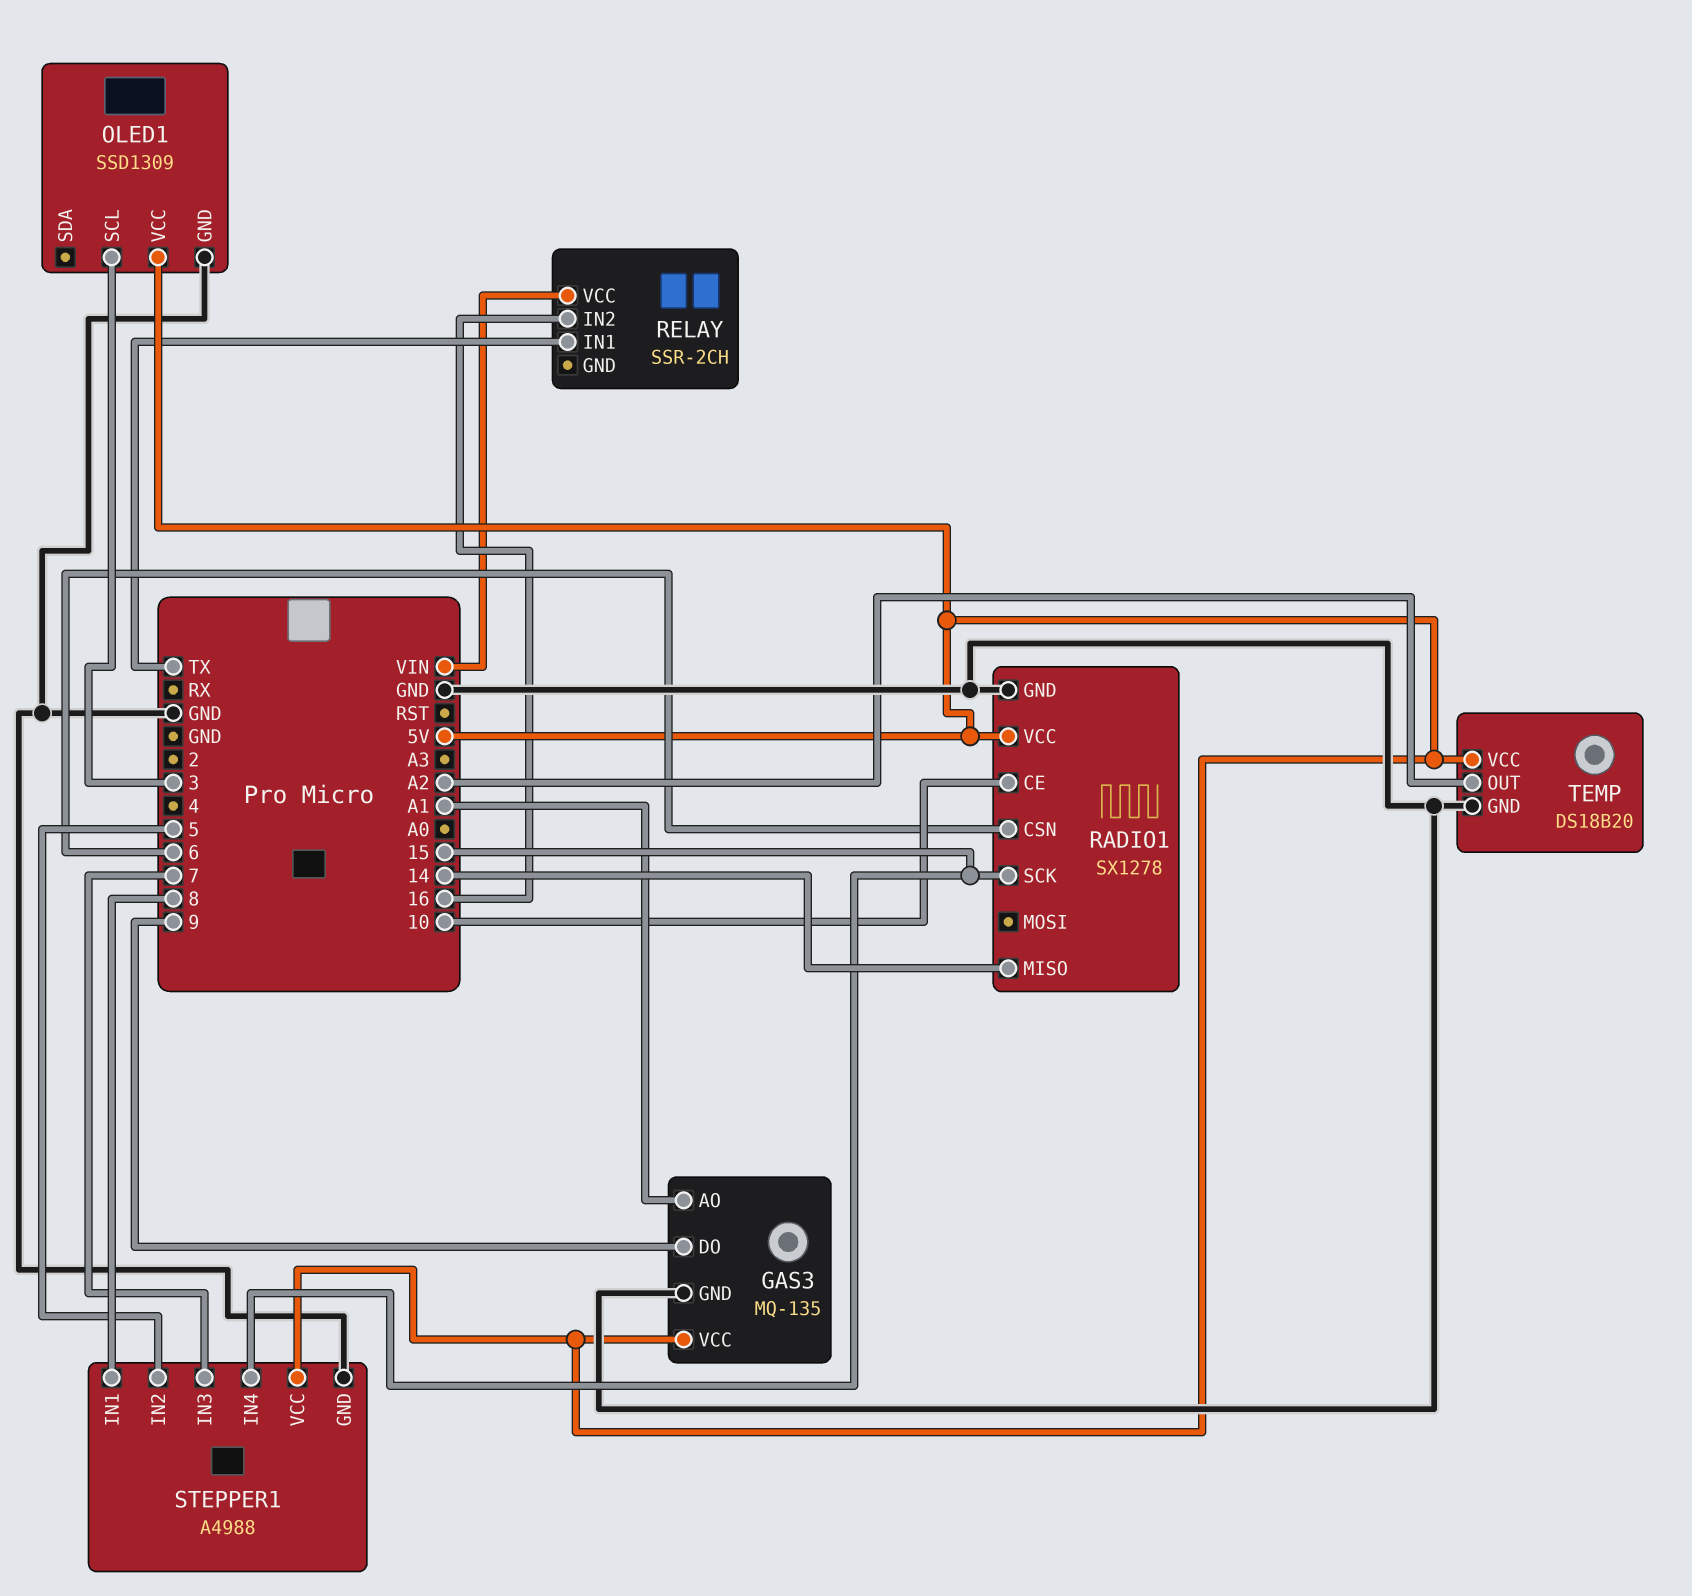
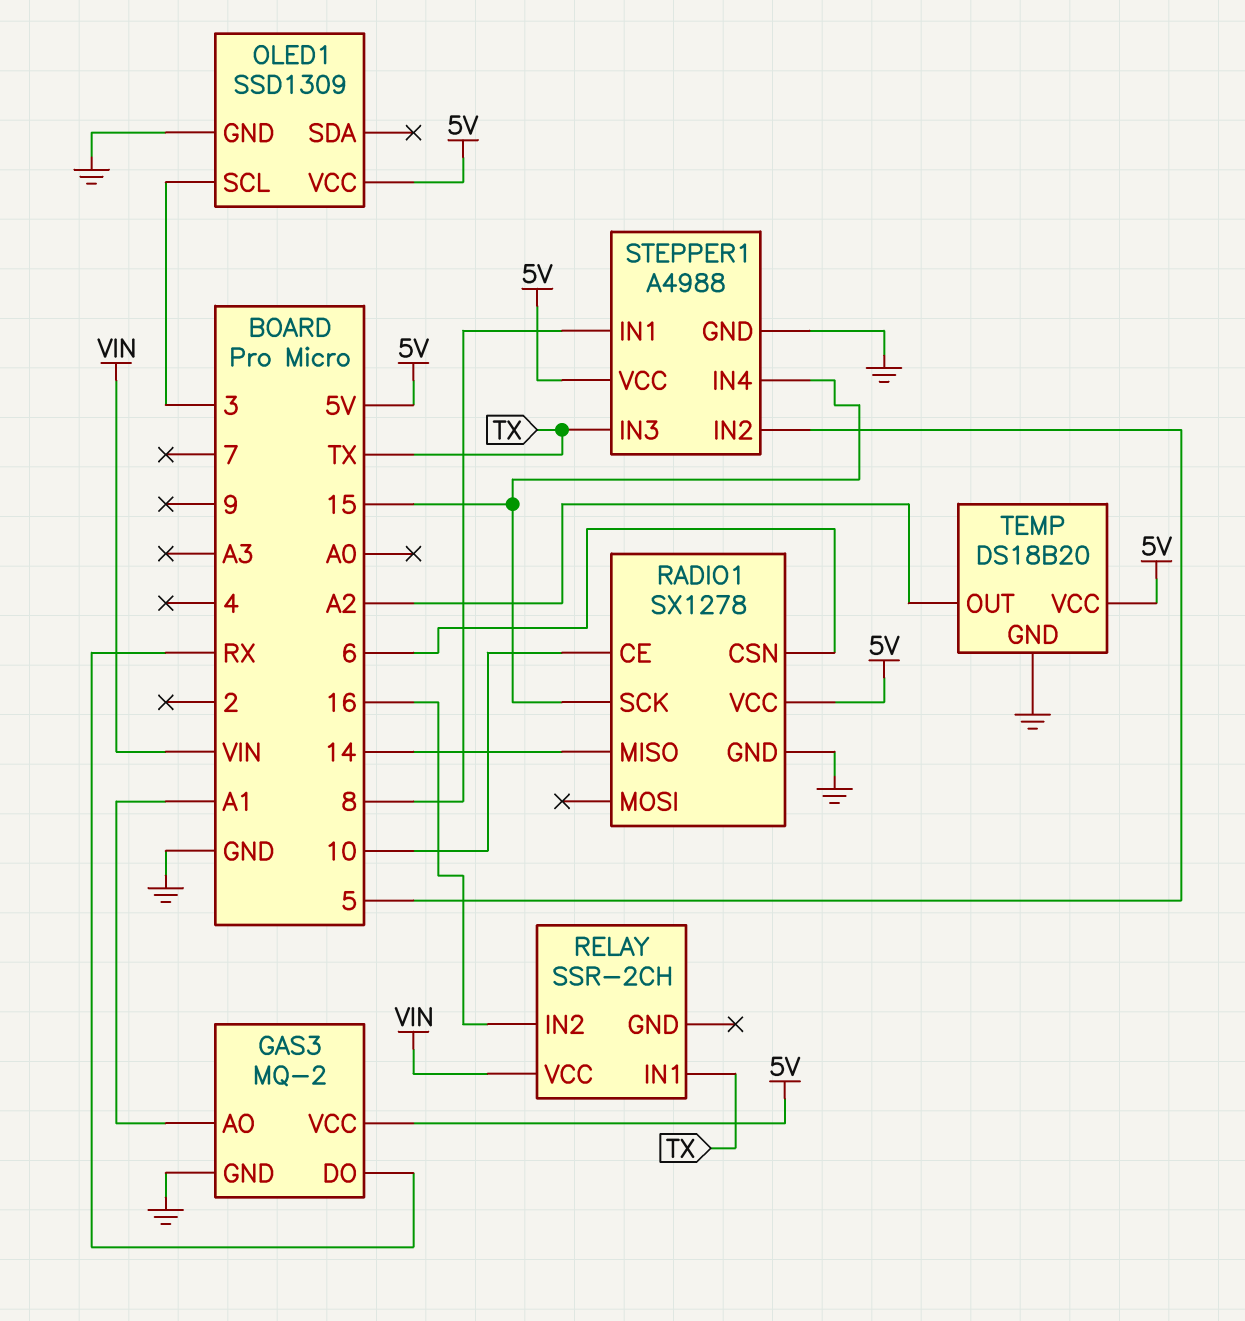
GAS3: MQ-135 -> MQ-2
GAS3 pin DO: 9 -> RX
STEPPER1 pin IN3: 7 -> TX

